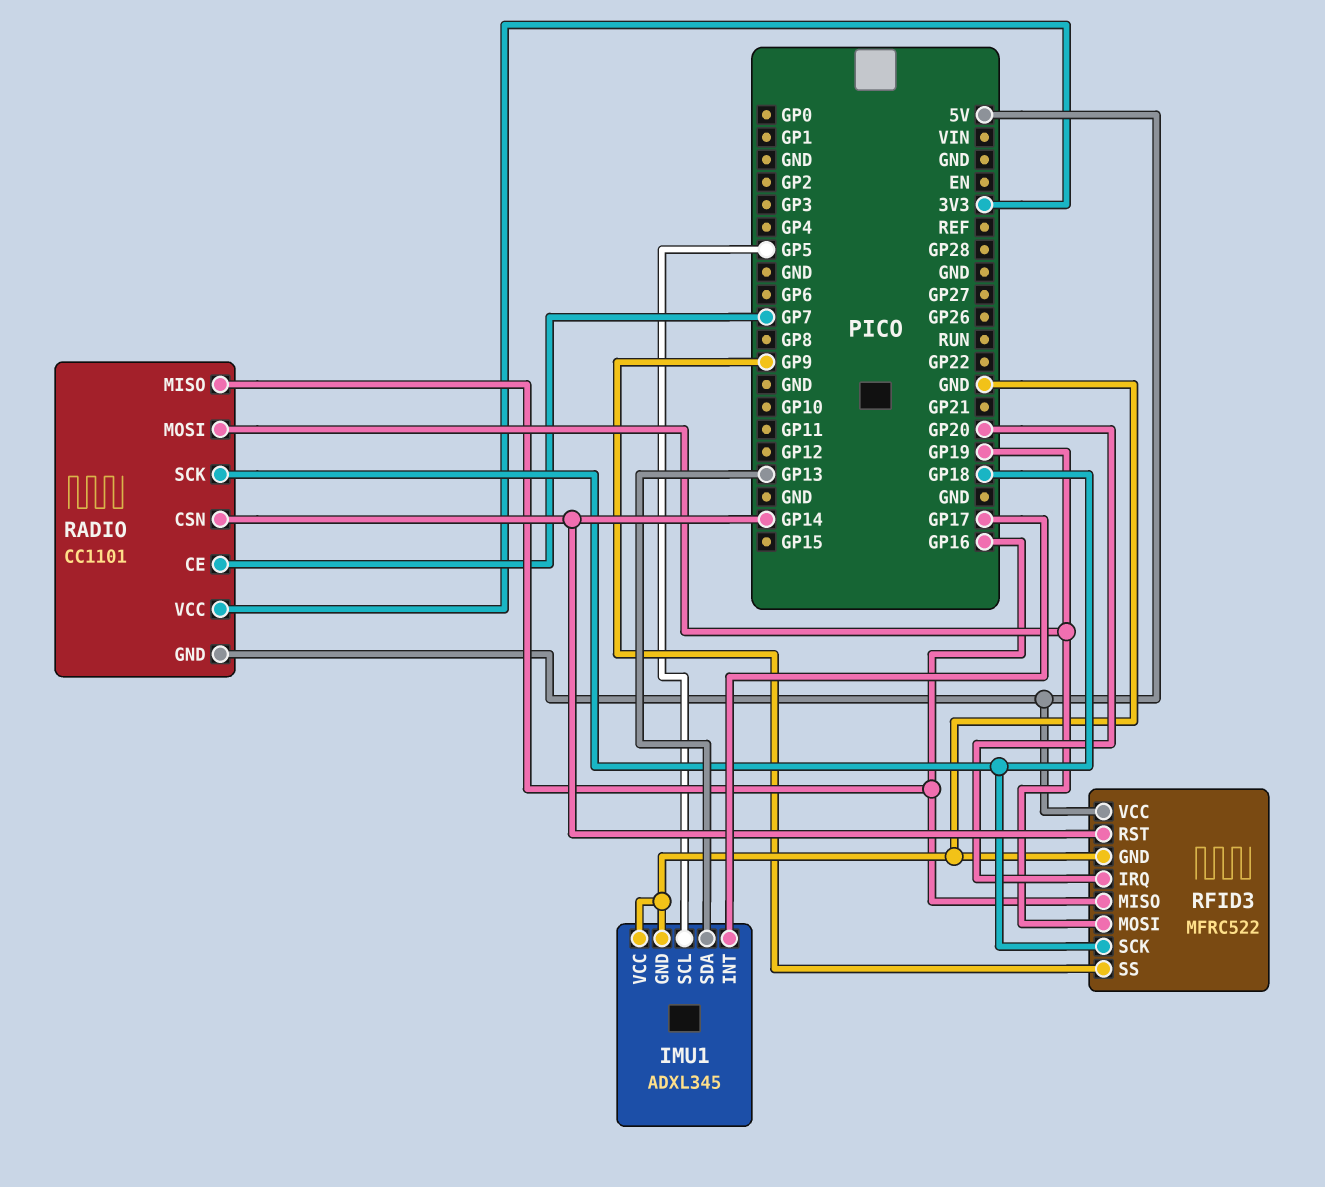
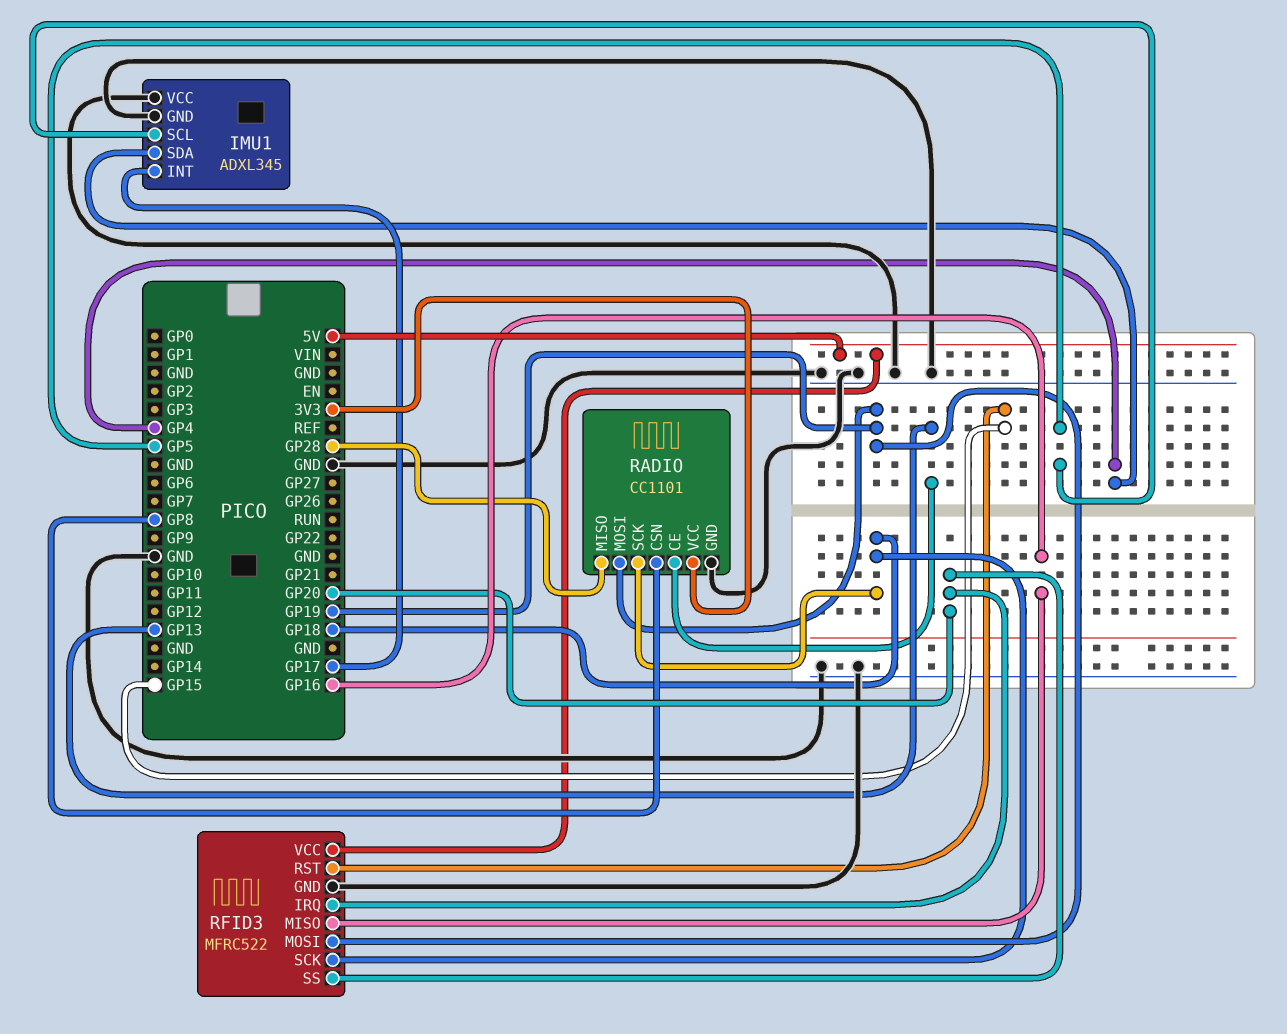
IMU1 pin SDA: GP13 -> GP4
RADIO pin CE: GP7 -> GP13
RADIO pin CSN: GP14 -> GP8
RADIO pin GND: 5V -> GND
RADIO pin MISO: GP16 -> GP28
RFID3 pin RST: GP14 -> GP15
RFID3 pin SS: GP9 -> GP20

